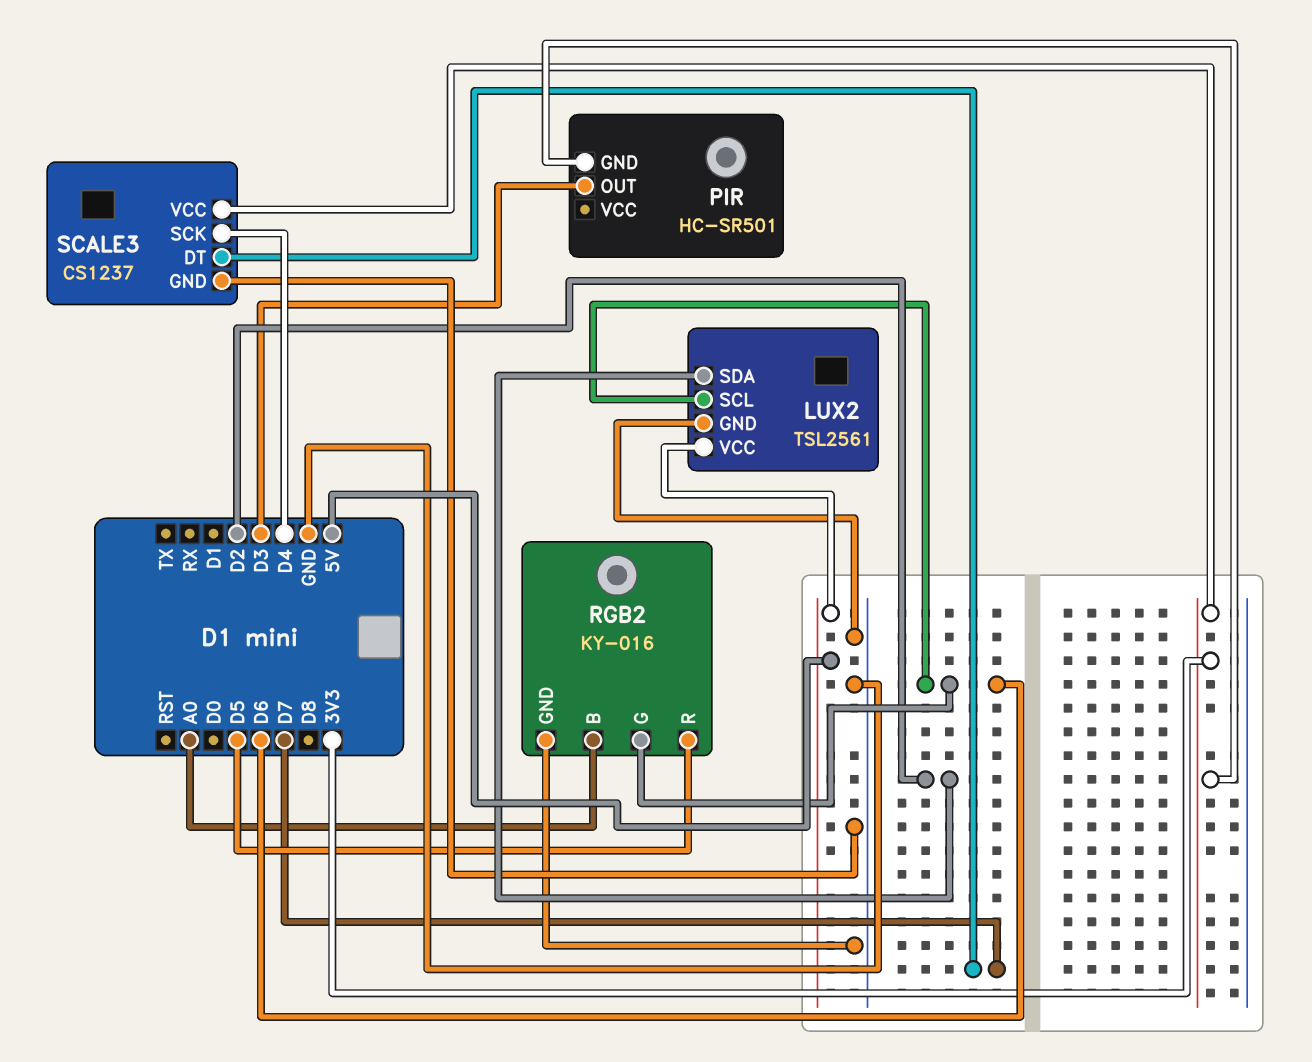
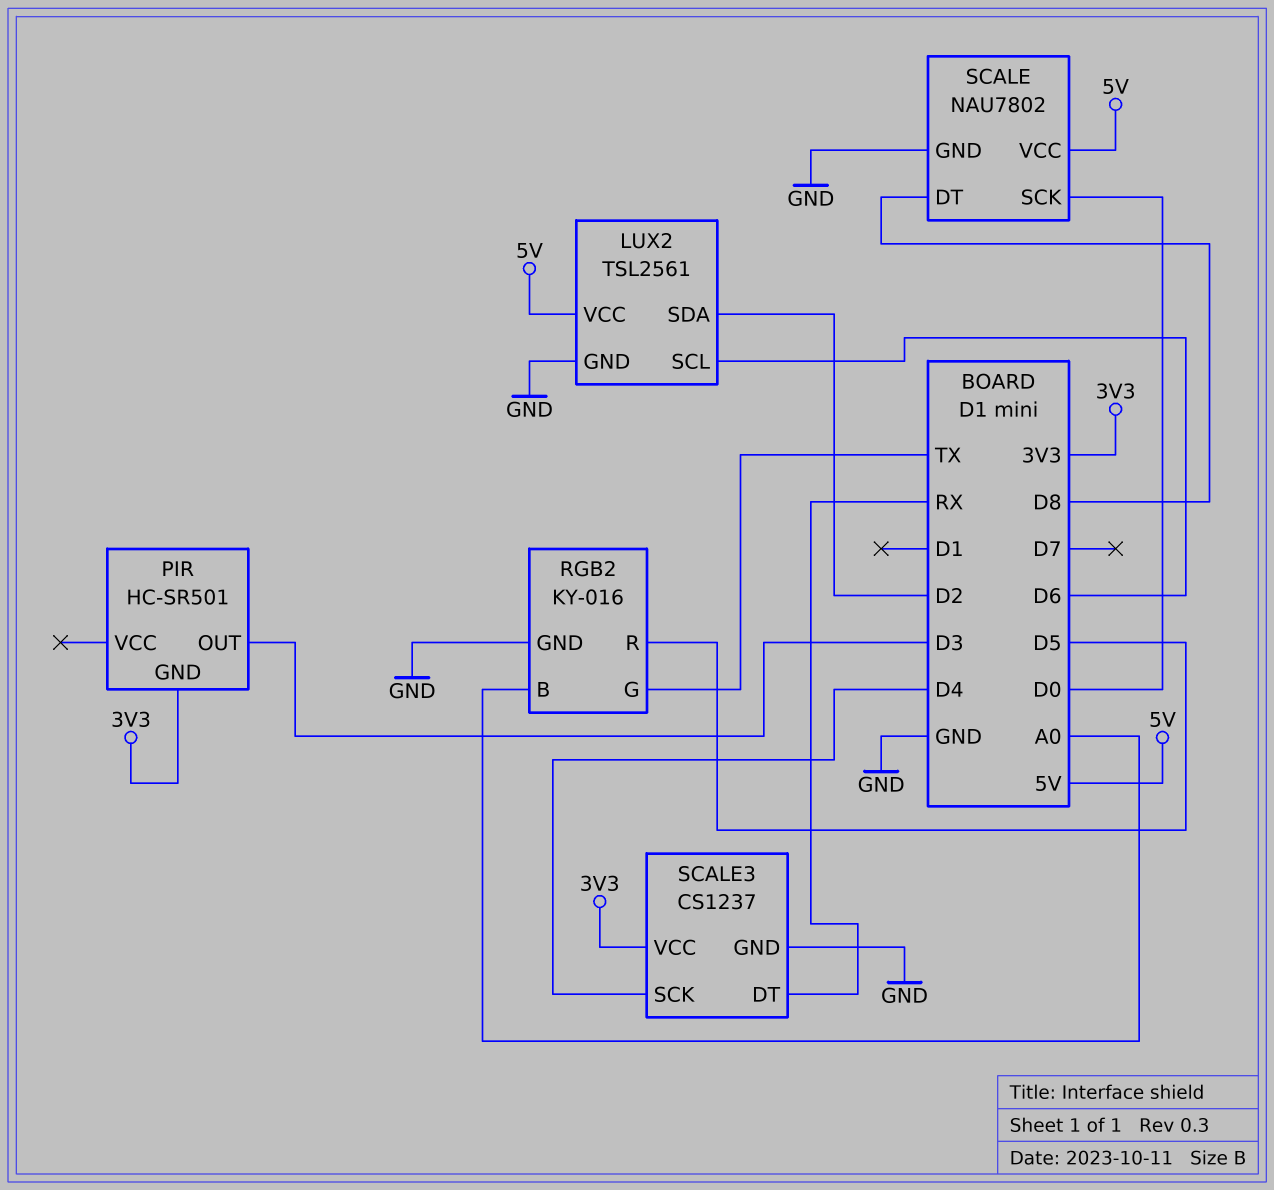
RGB2 pin G: D6 -> TX
SCALE: none -> NAU7802
SCALE pin DT: none -> D8
SCALE pin GND: none -> GND
SCALE pin SCK: none -> D0
SCALE pin VCC: none -> 5V
SCALE3 pin DT: D7 -> RX

